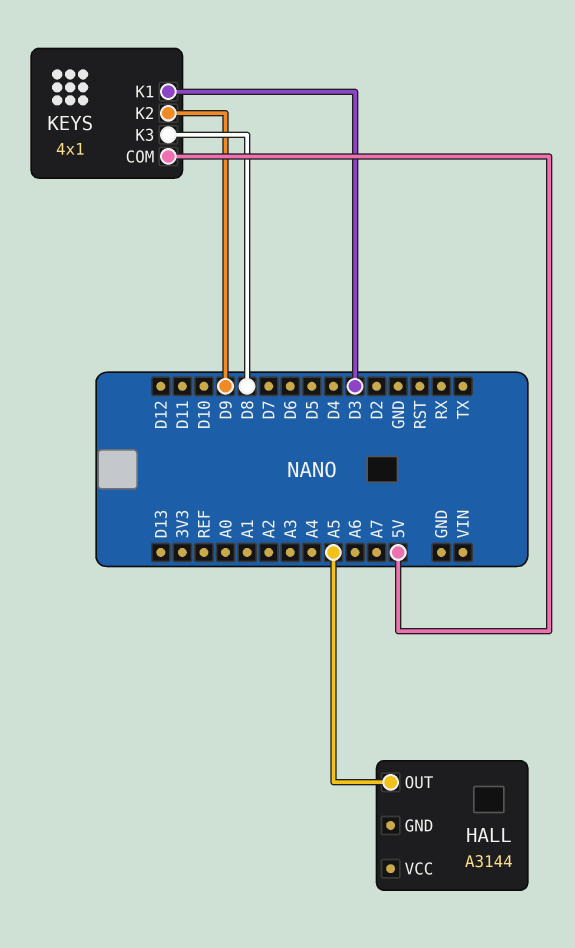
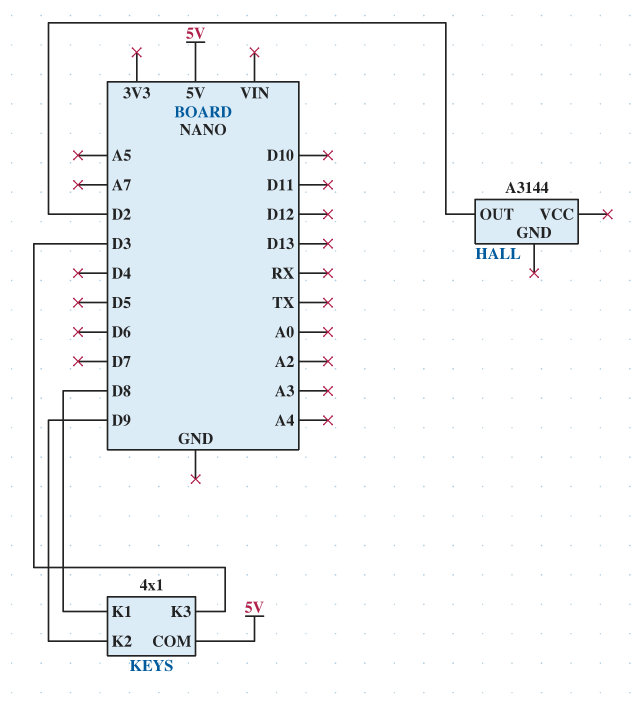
HALL pin OUT: A5 -> D2
KEYS pin K1: D3 -> D8
KEYS pin K3: D8 -> D3

